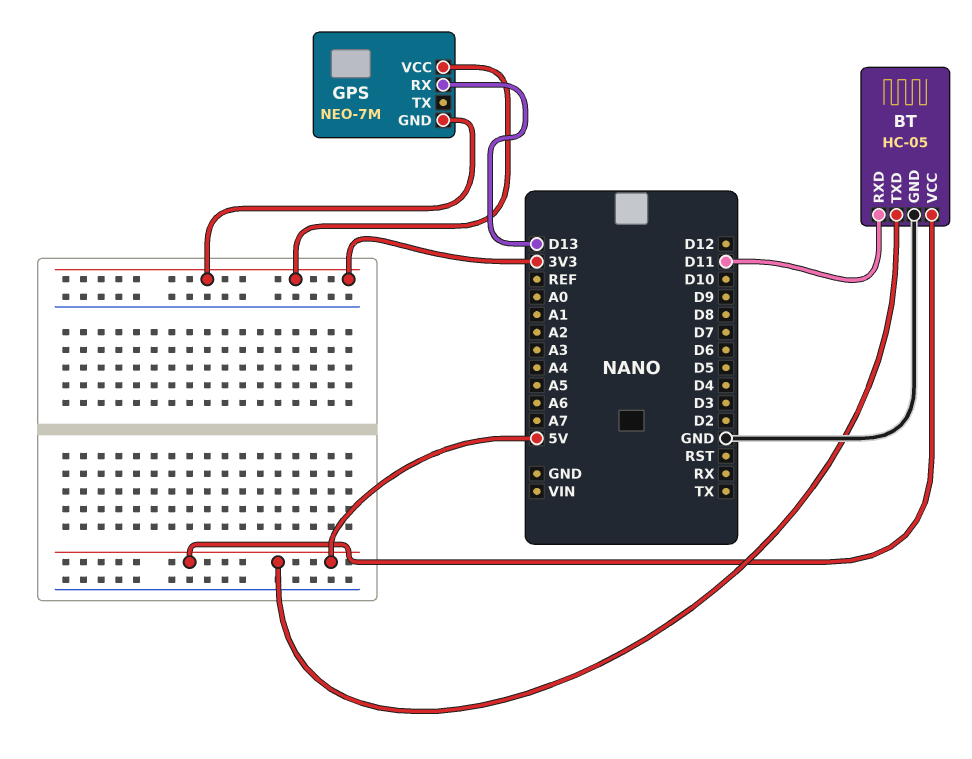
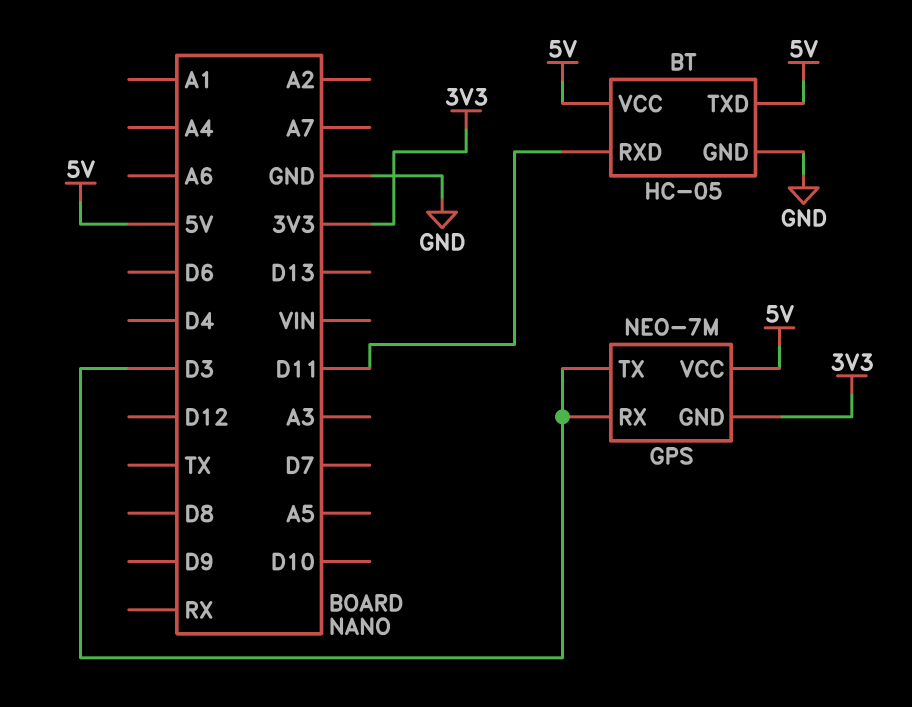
GPS pin RX: D13 -> D3
GPS pin TX: none -> D3
GPS pin VCC: 3V3 -> 5V

